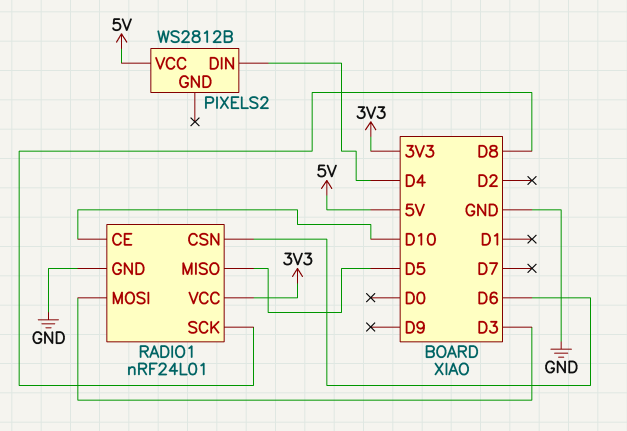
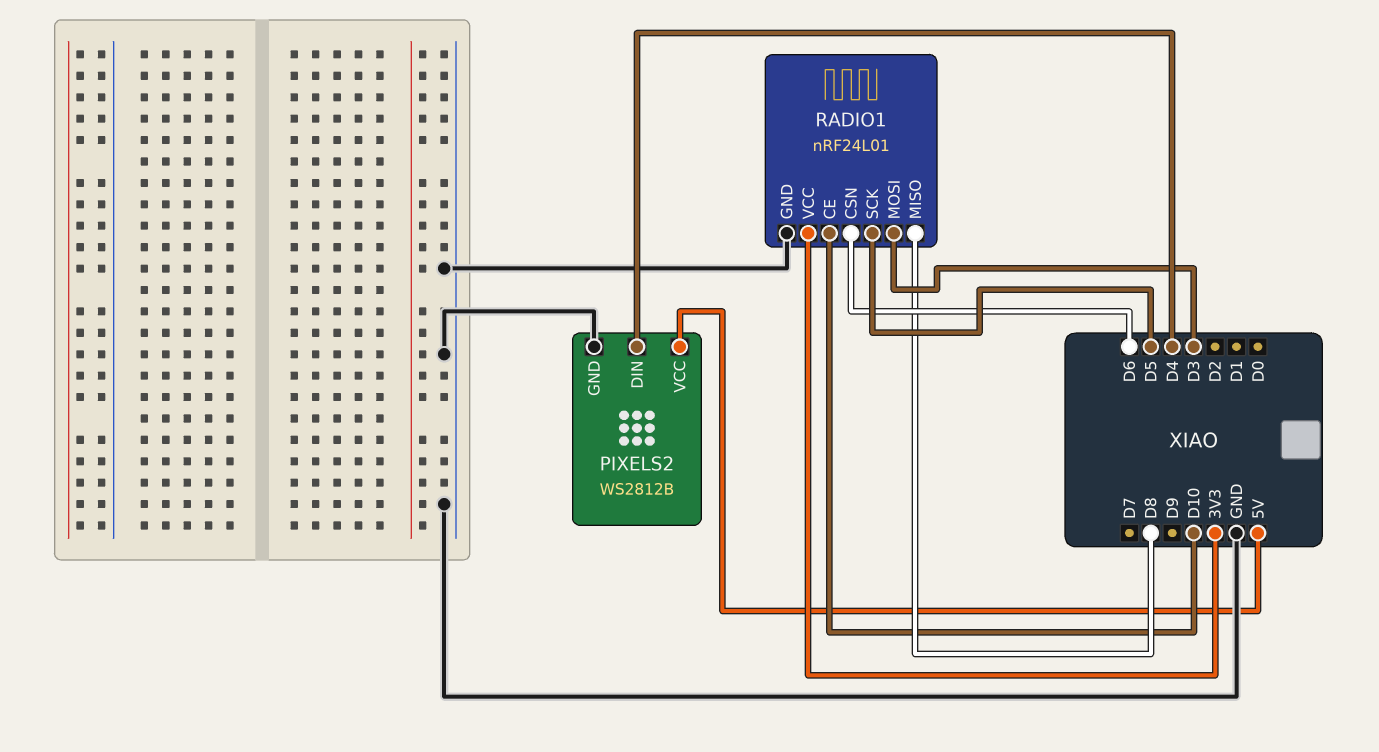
PIXELS2 pin GND: none -> GND
RADIO1 pin MISO: D5 -> D8
RADIO1 pin SCK: D8 -> D5

